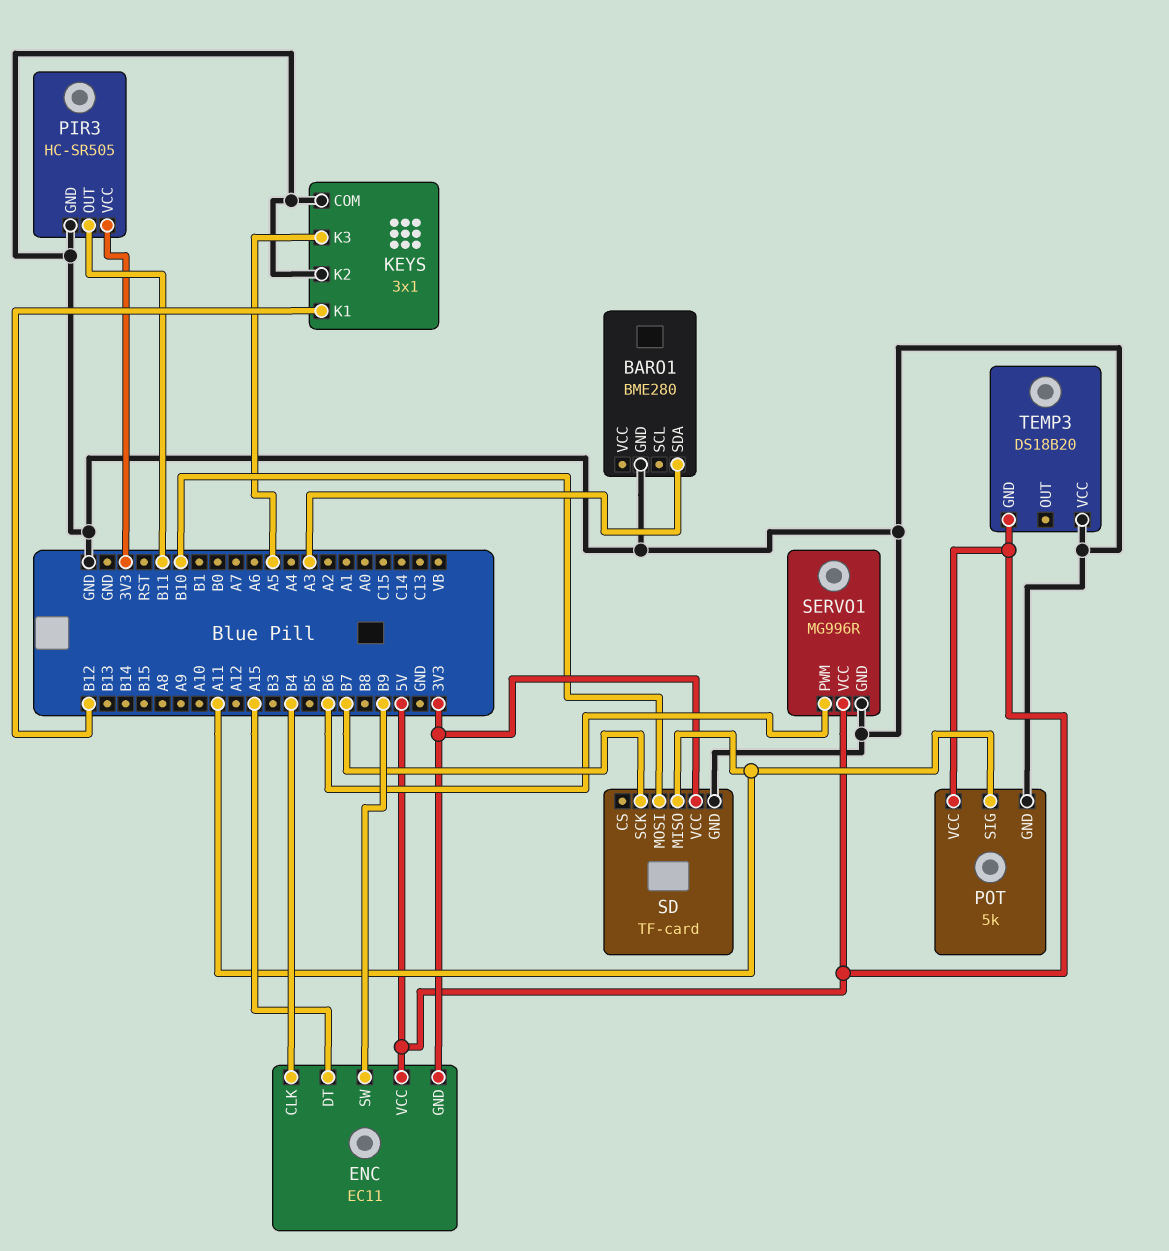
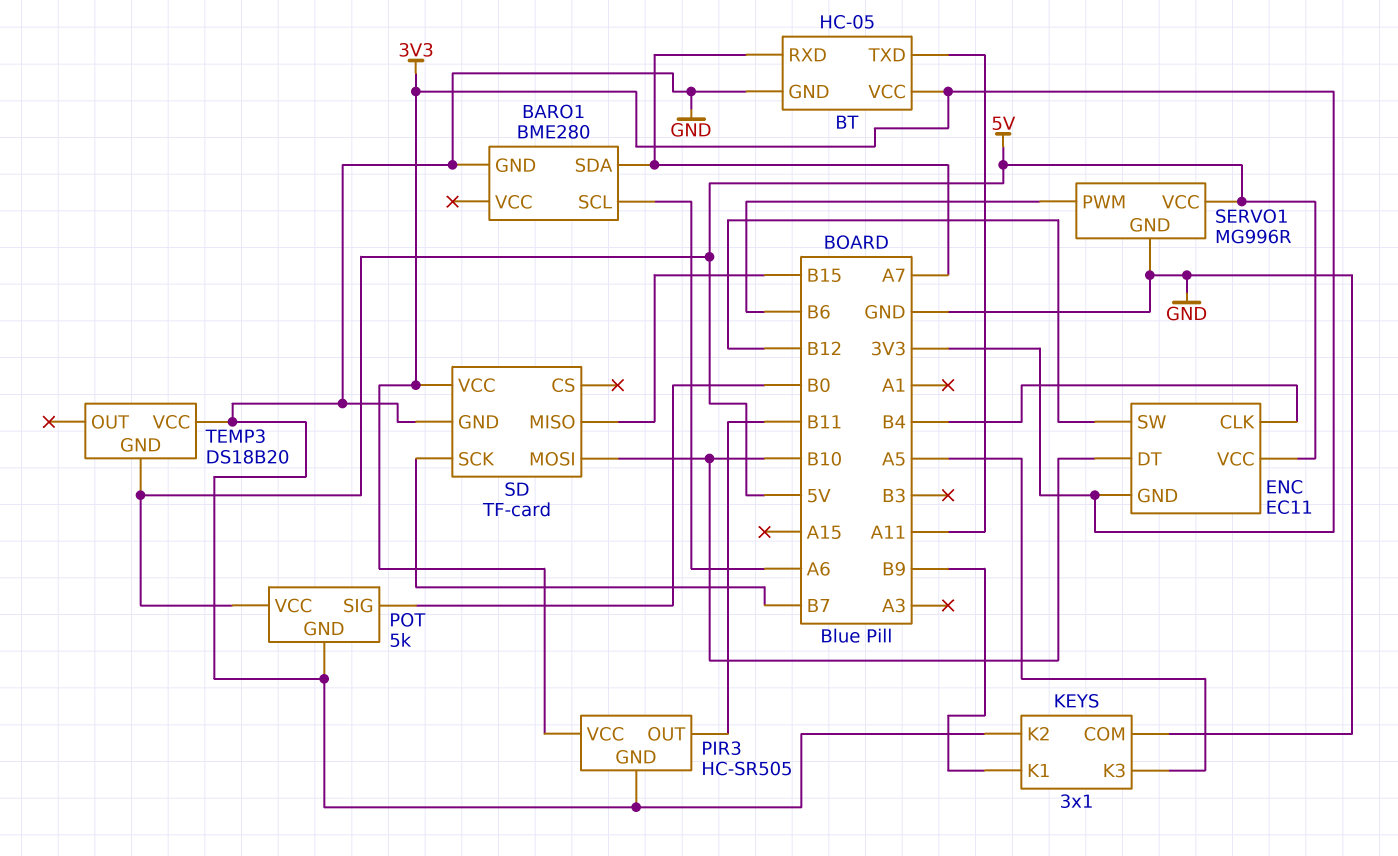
BARO1 pin SCL: none -> A6
BARO1 pin SDA: A3 -> A7
BT: none -> HC-05
BT pin GND: none -> GND
BT pin RXD: none -> A7
BT pin TXD: none -> A11
BT pin VCC: none -> 3V3
ENC pin DT: A15 -> B10
ENC pin SW: B9 -> B12
KEYS pin K1: B12 -> B9
POT pin SIG: A11 -> B0
SD pin MISO: A11 -> B15

